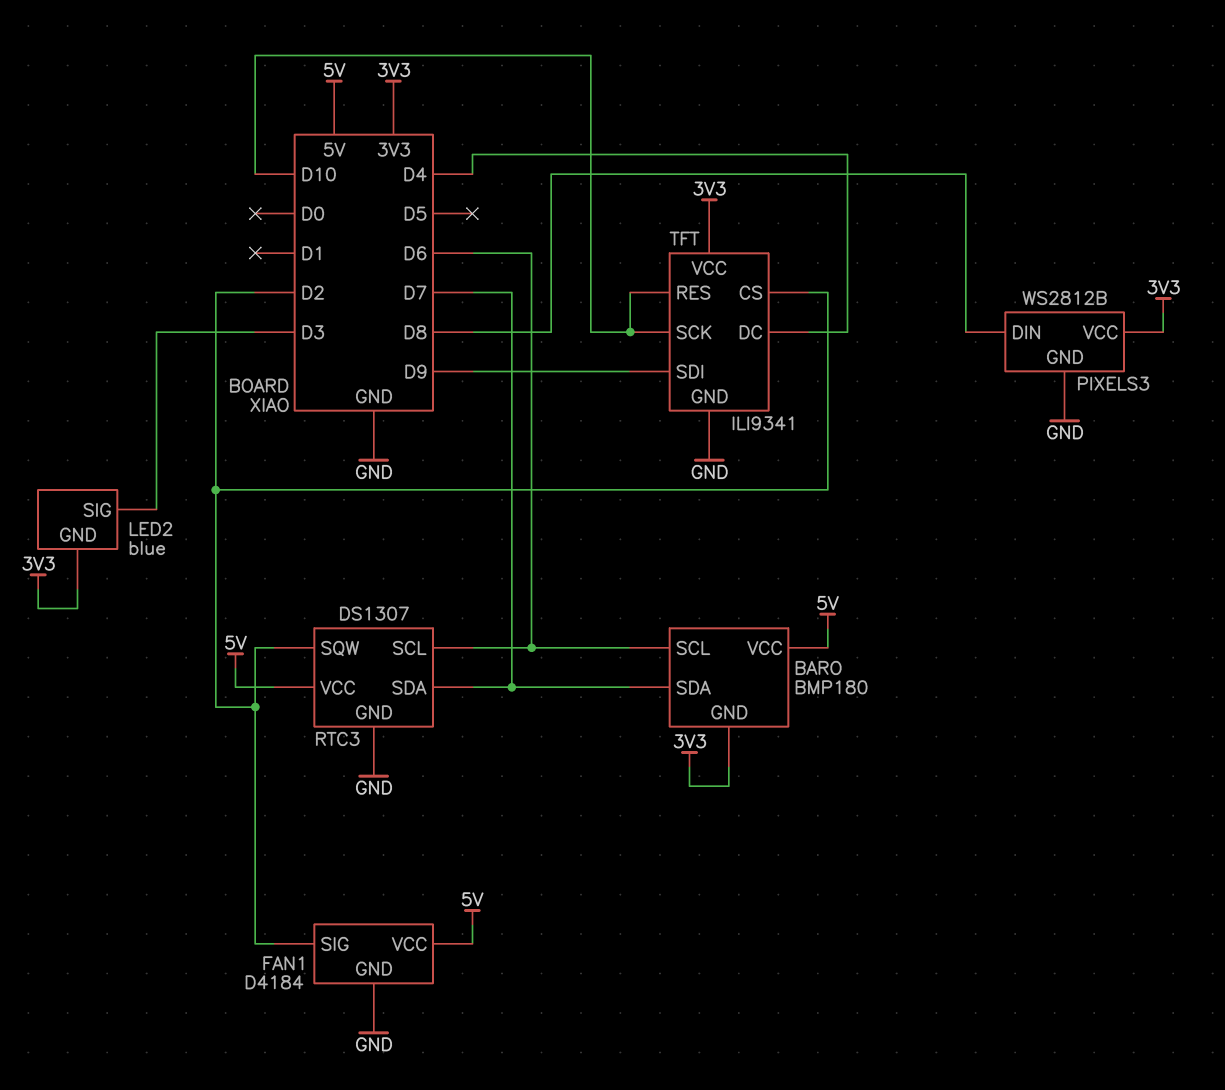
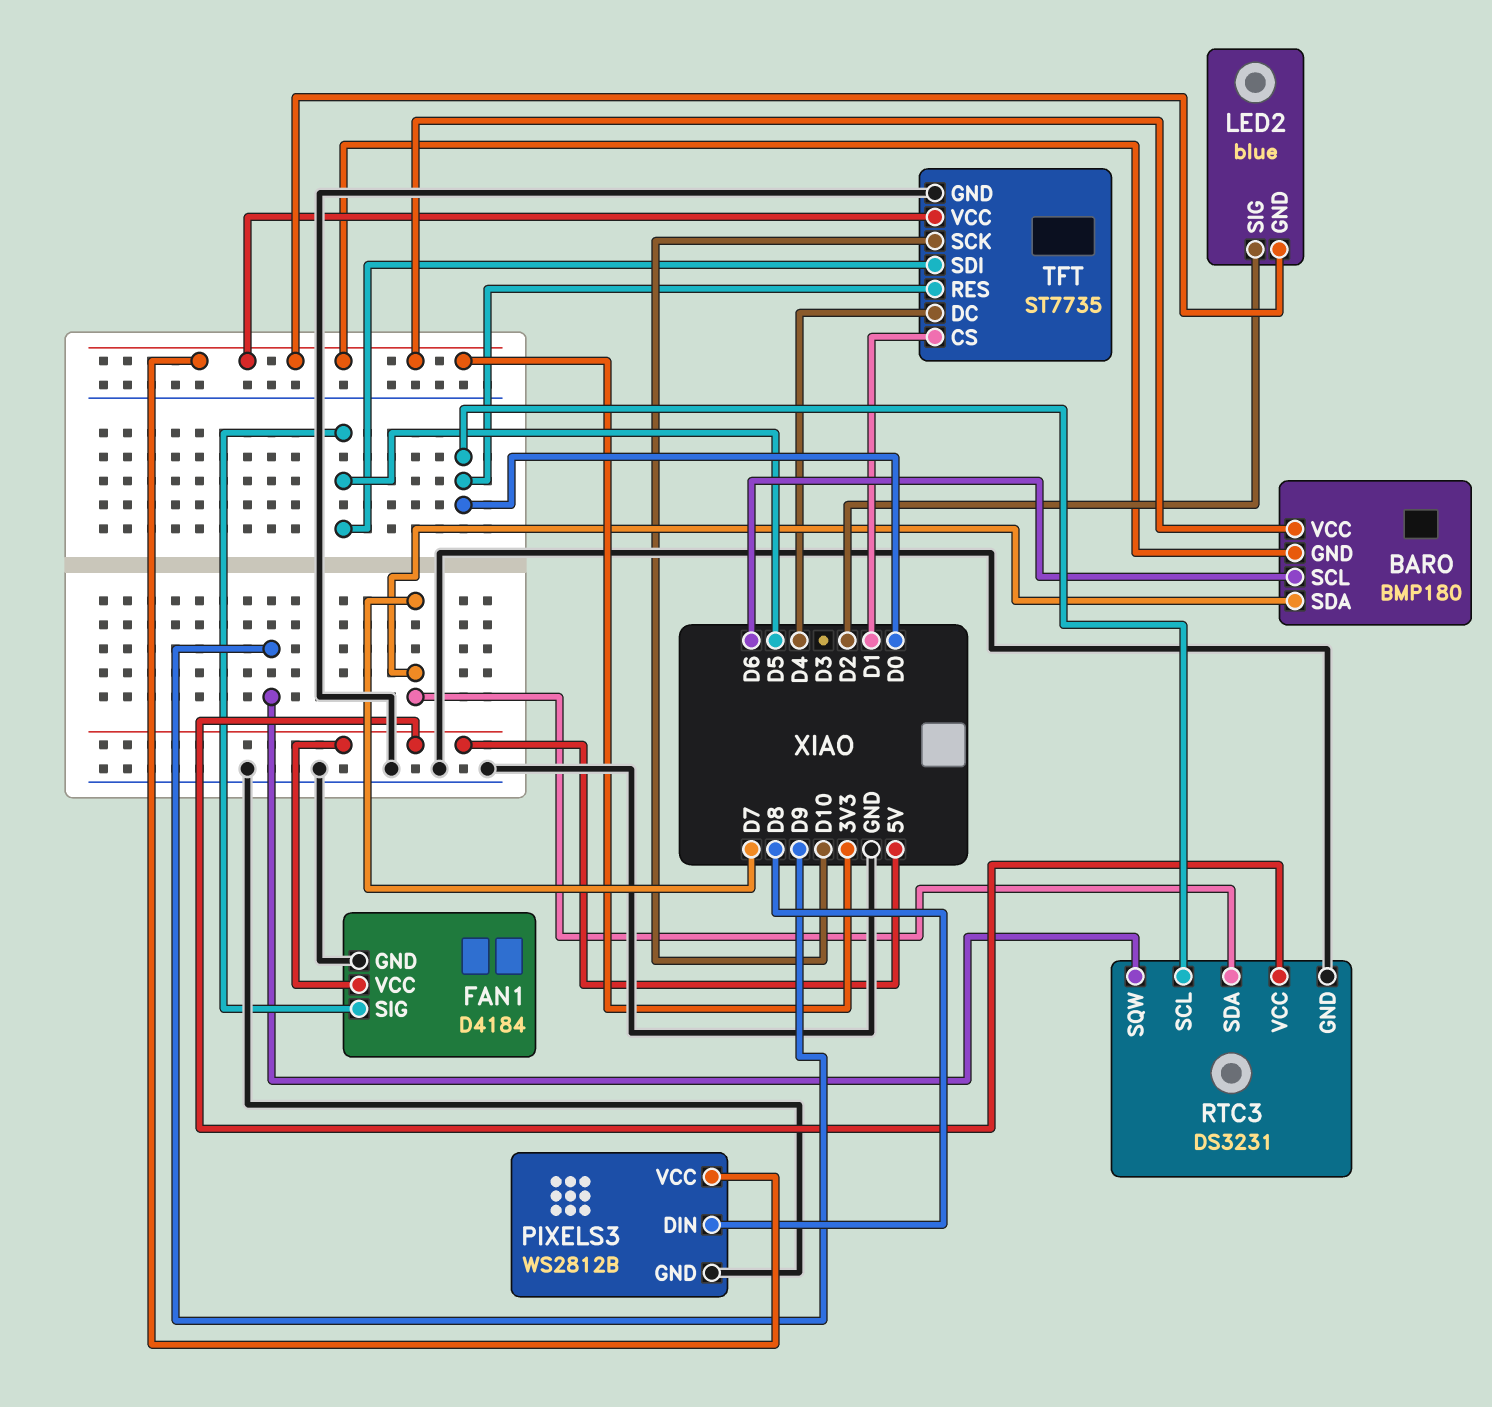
BARO pin VCC: 5V -> 3V3
FAN1 pin SIG: D2 -> D5
LED2 pin SIG: D3 -> D2
RTC3: DS1307 -> DS3231
RTC3 pin SCL: D6 -> D0
RTC3 pin SQW: D2 -> D9
TFT: ILI9341 -> ST7735
TFT pin CS: D2 -> D1
TFT pin RES: D10 -> D0
TFT pin SDI: D9 -> D5

